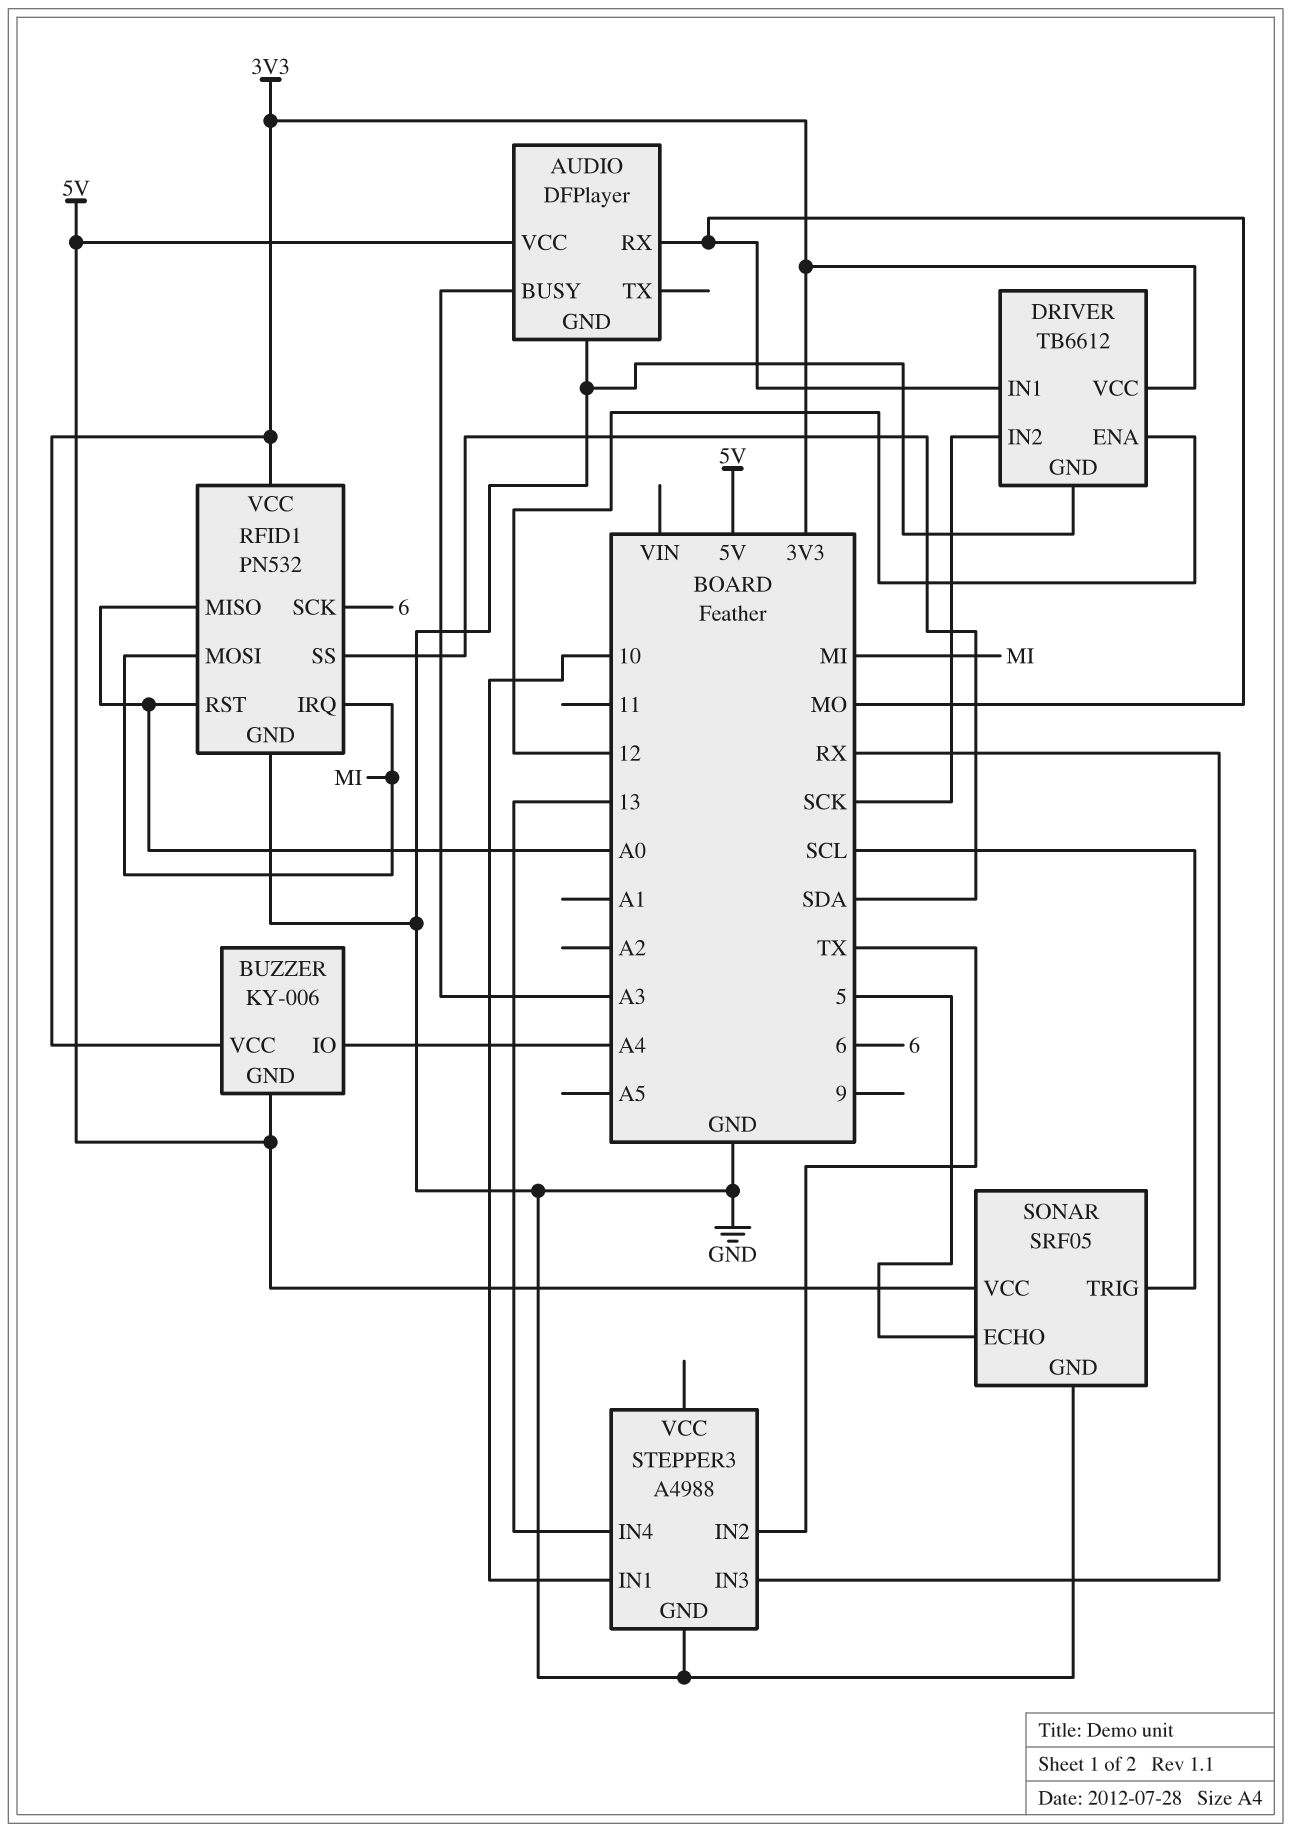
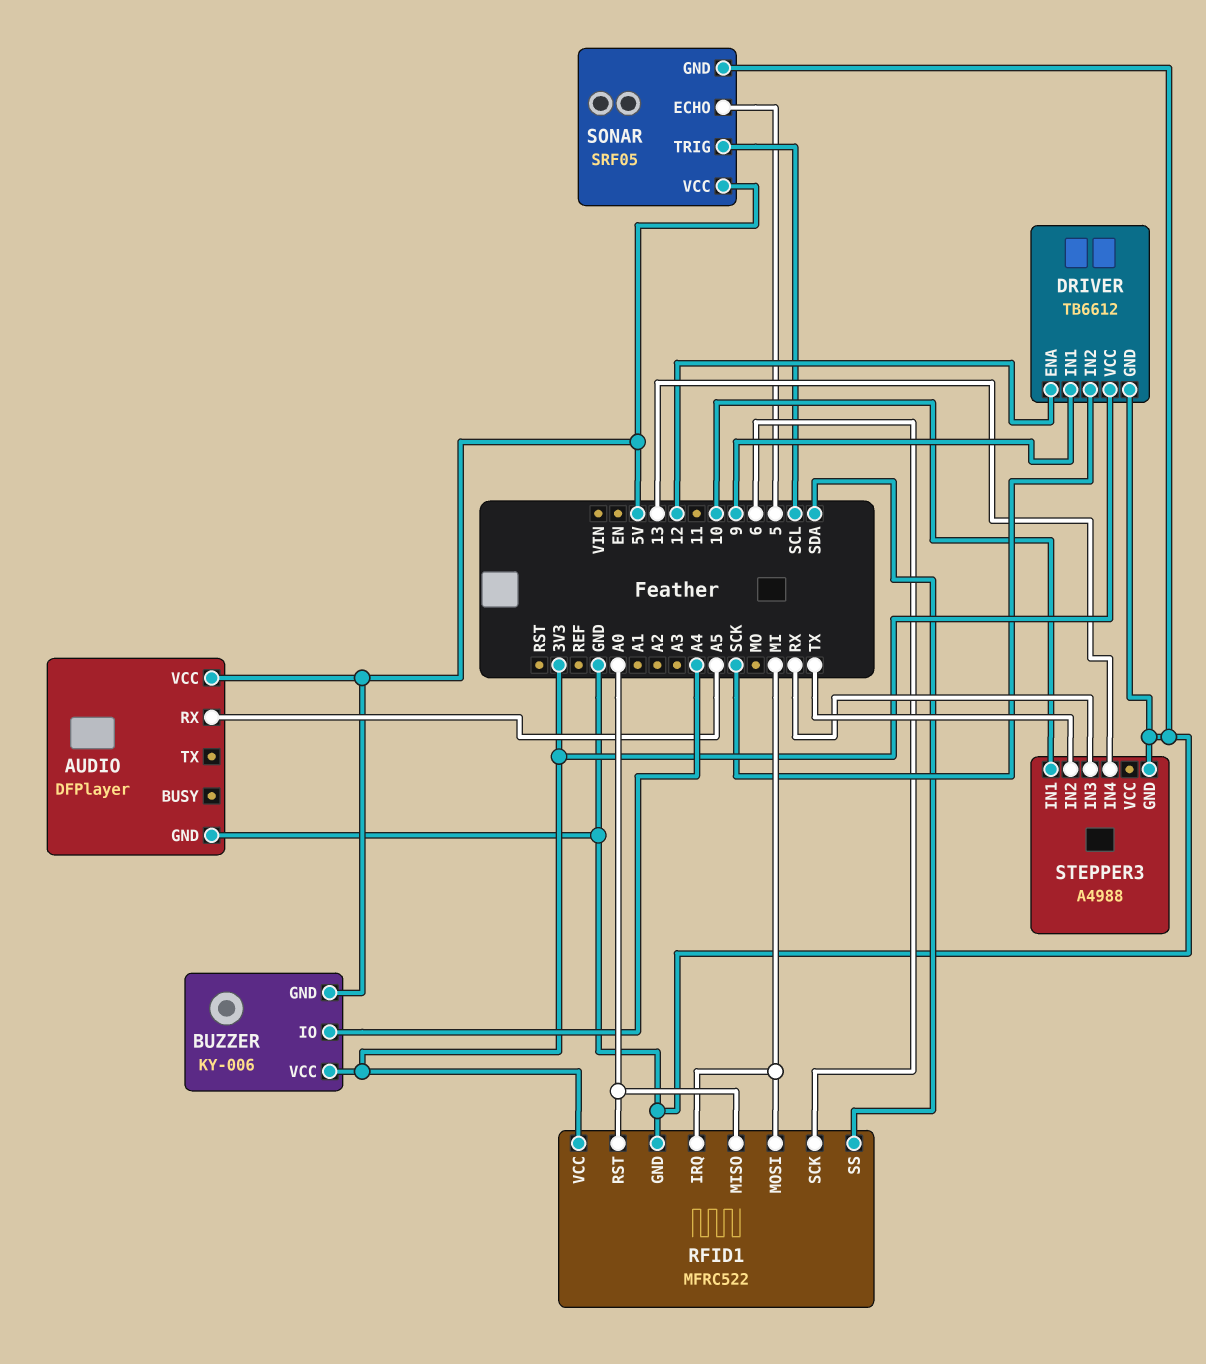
AUDIO pin BUSY: A3 -> none
AUDIO pin RX: MO -> A5
DRIVER pin IN1: MO -> 9
RFID1: PN532 -> MFRC522

